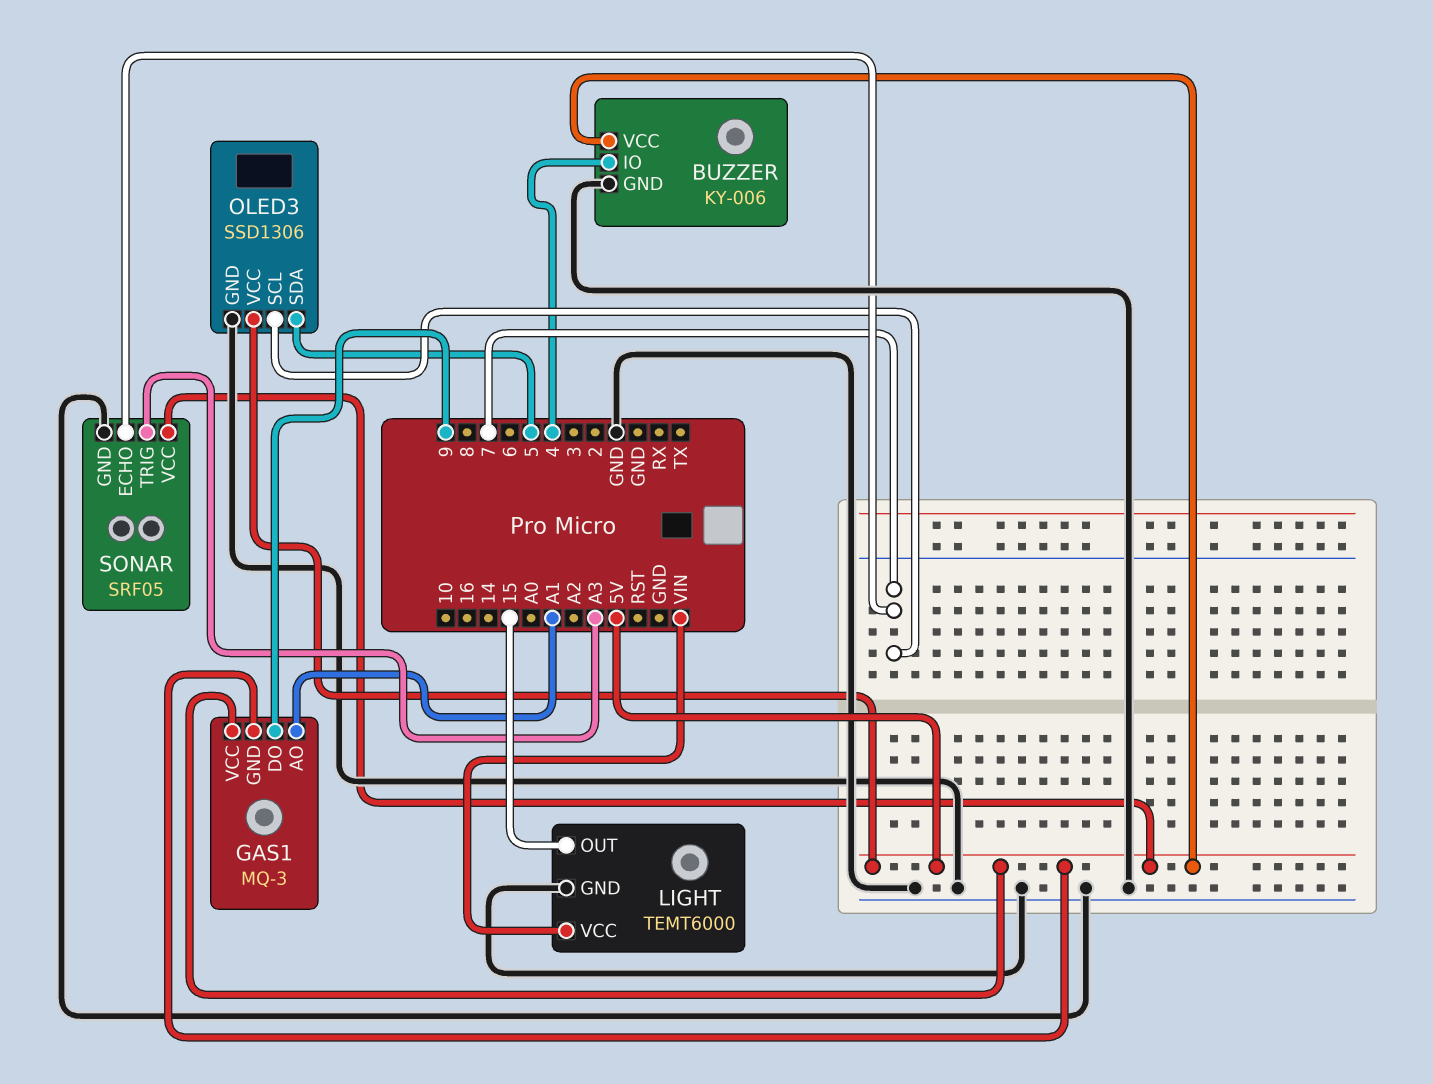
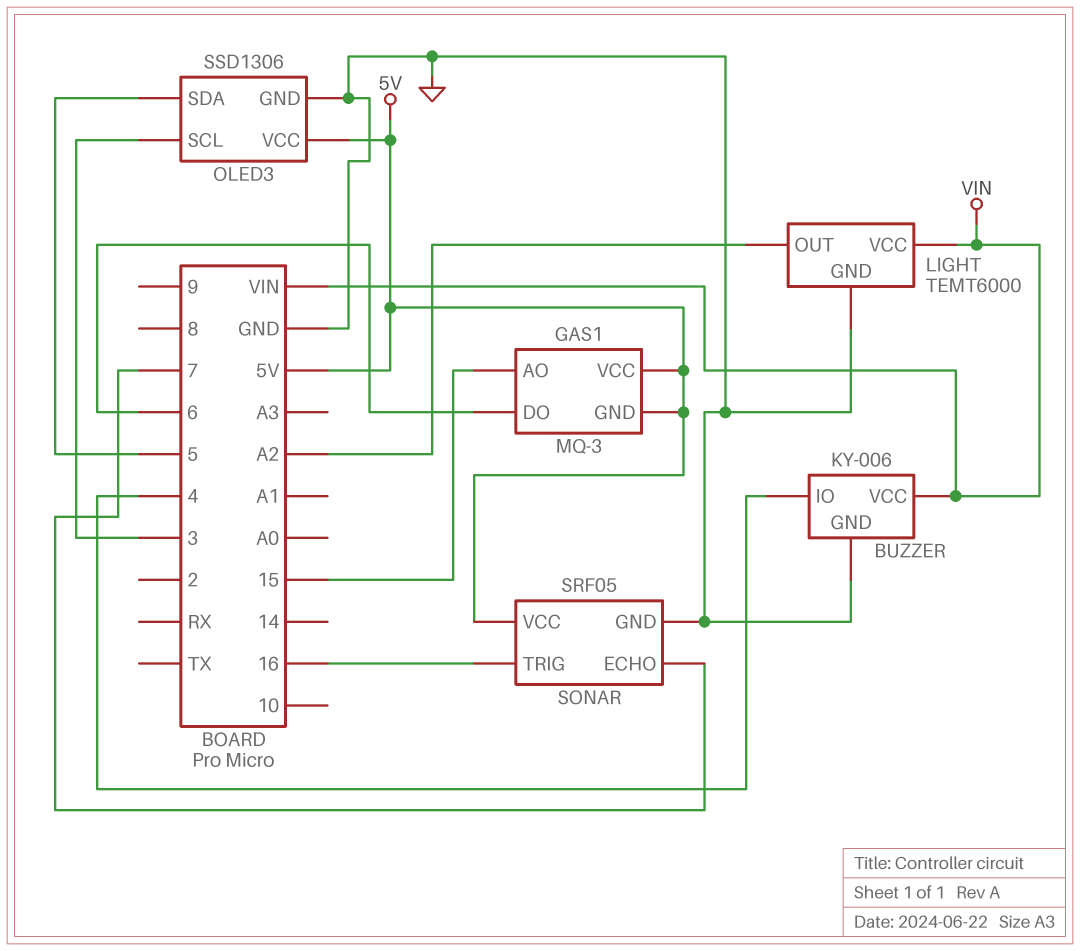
BUZZER pin VCC: 5V -> VIN
GAS1 pin AO: A1 -> 15
GAS1 pin DO: 9 -> 6
LIGHT pin OUT: 15 -> A2
OLED3 pin SCL: 7 -> 3
SONAR pin TRIG: A3 -> 16

